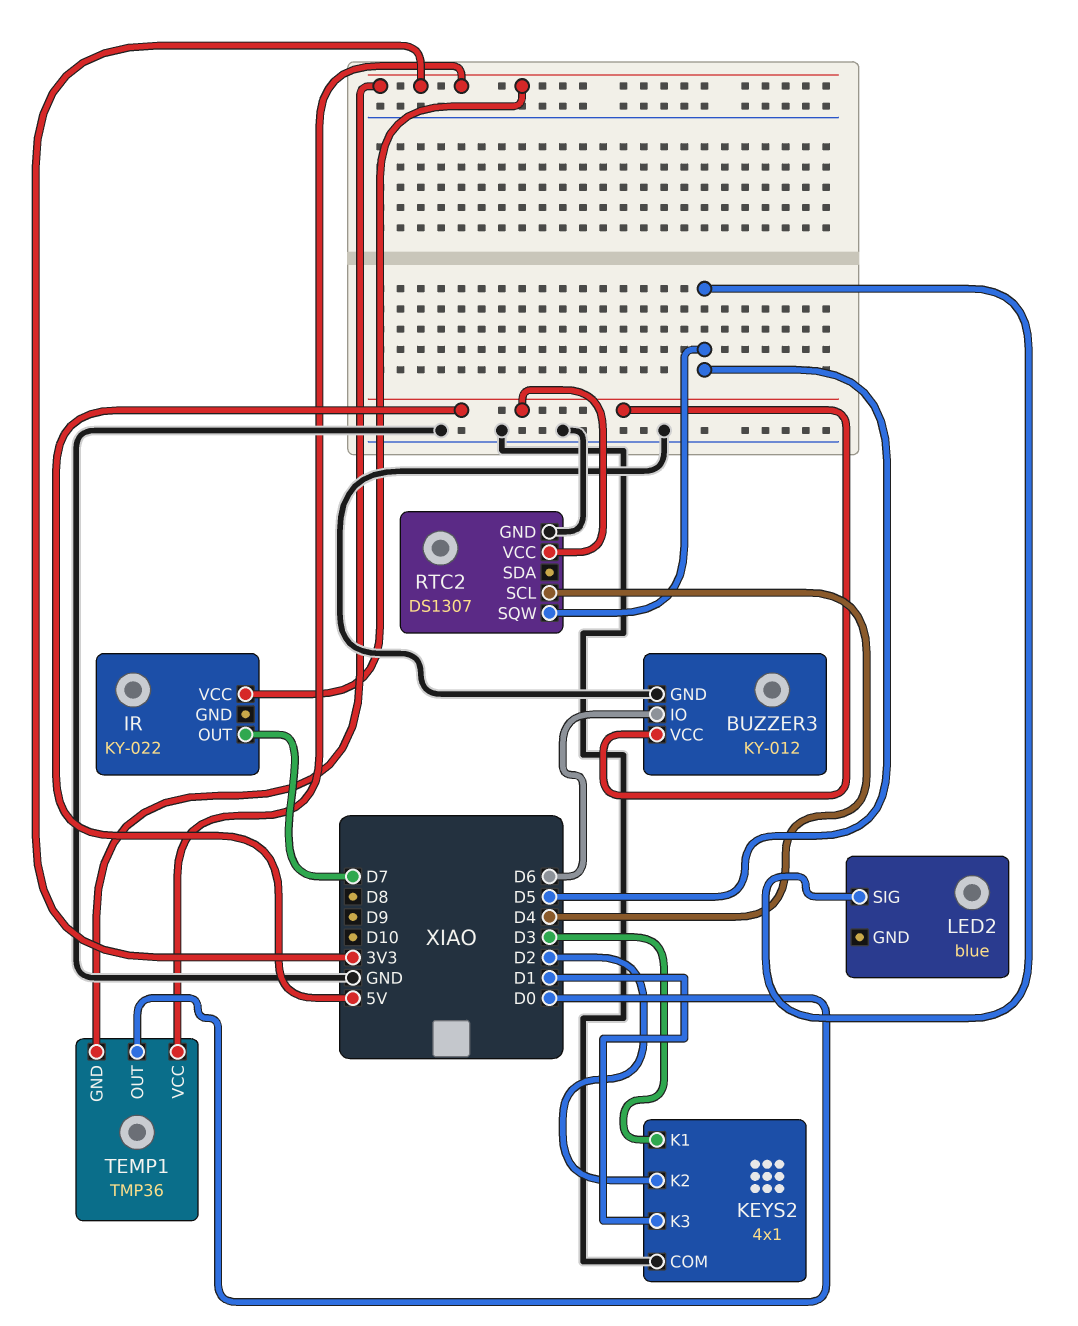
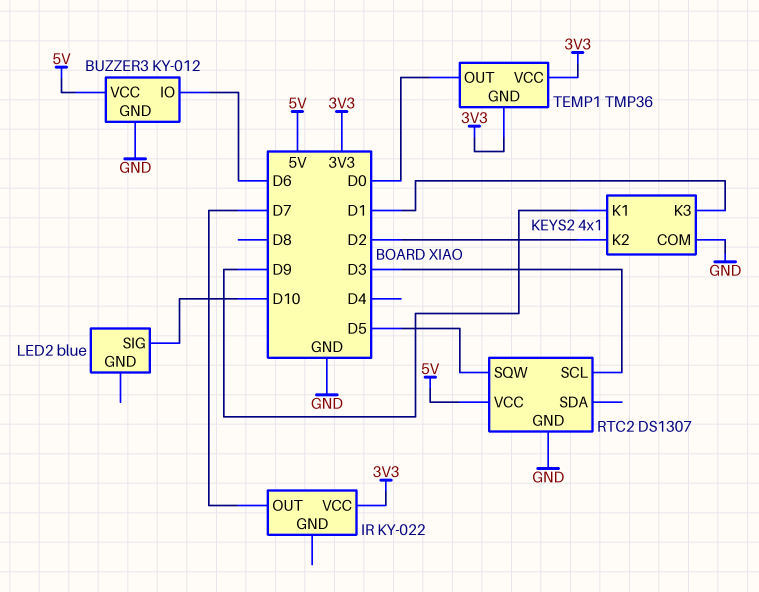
KEYS2 pin K1: D3 -> D9
LED2 pin SIG: D5 -> D10
RTC2 pin SCL: D4 -> D3

